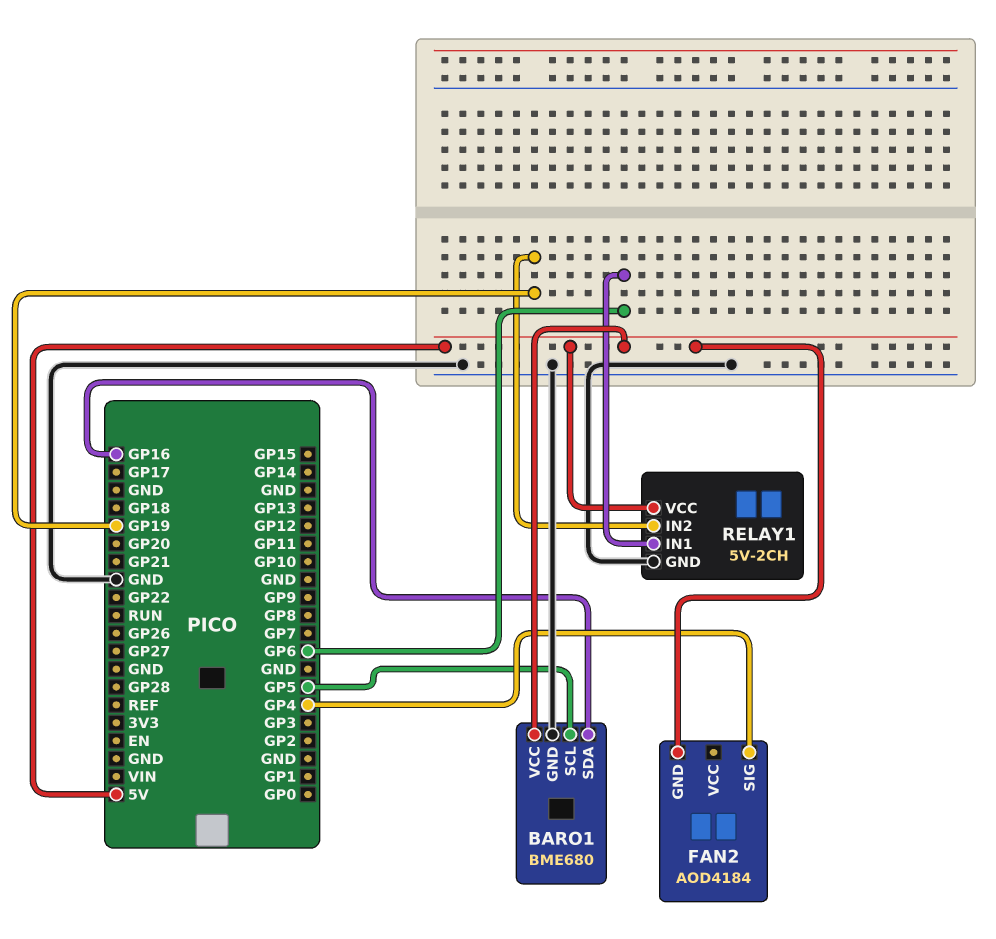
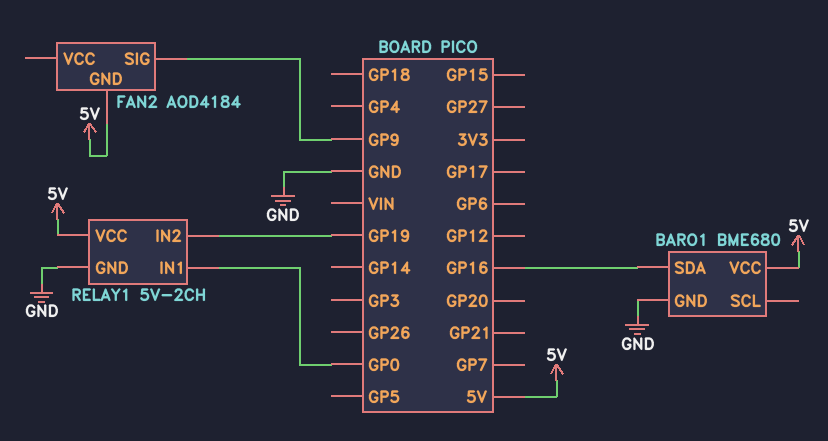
BARO1 pin SCL: GP5 -> none
FAN2 pin SIG: GP4 -> GP9
RELAY1 pin IN1: GP6 -> GP0

